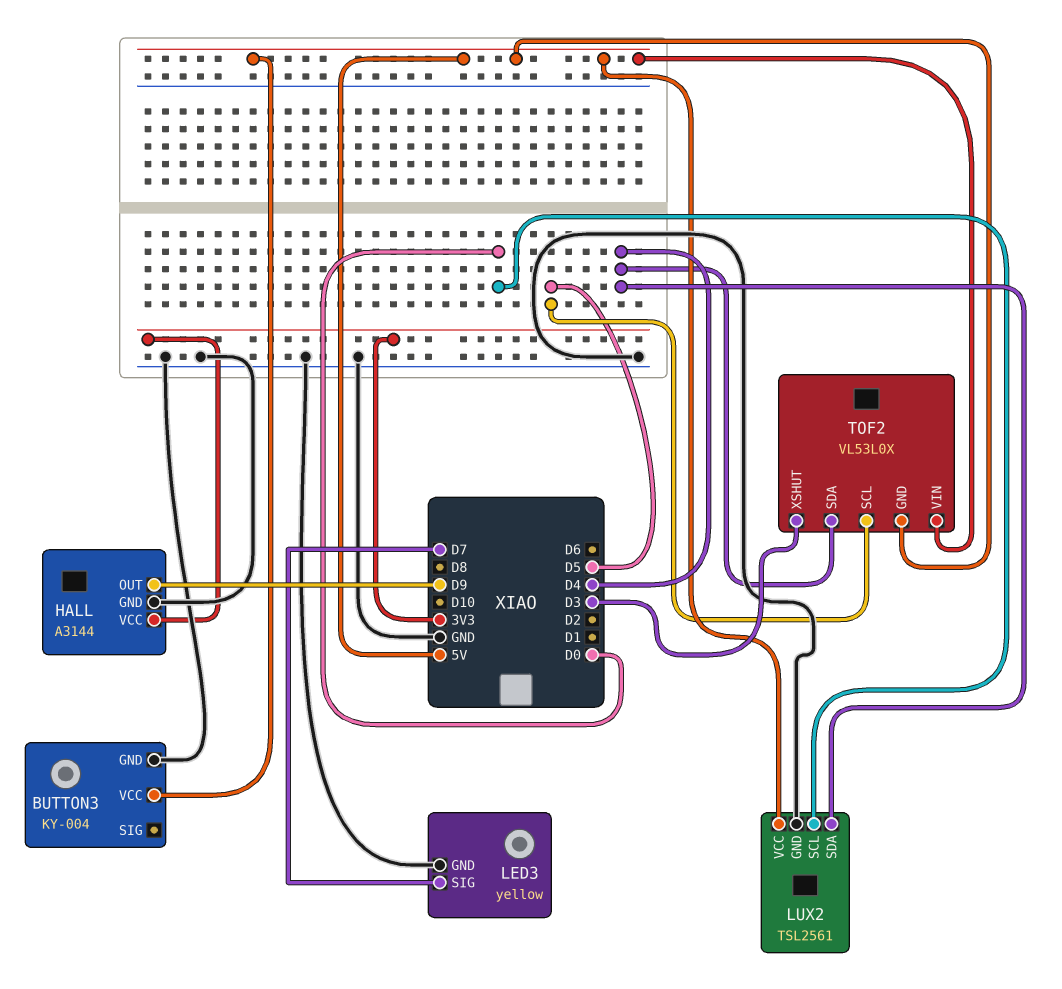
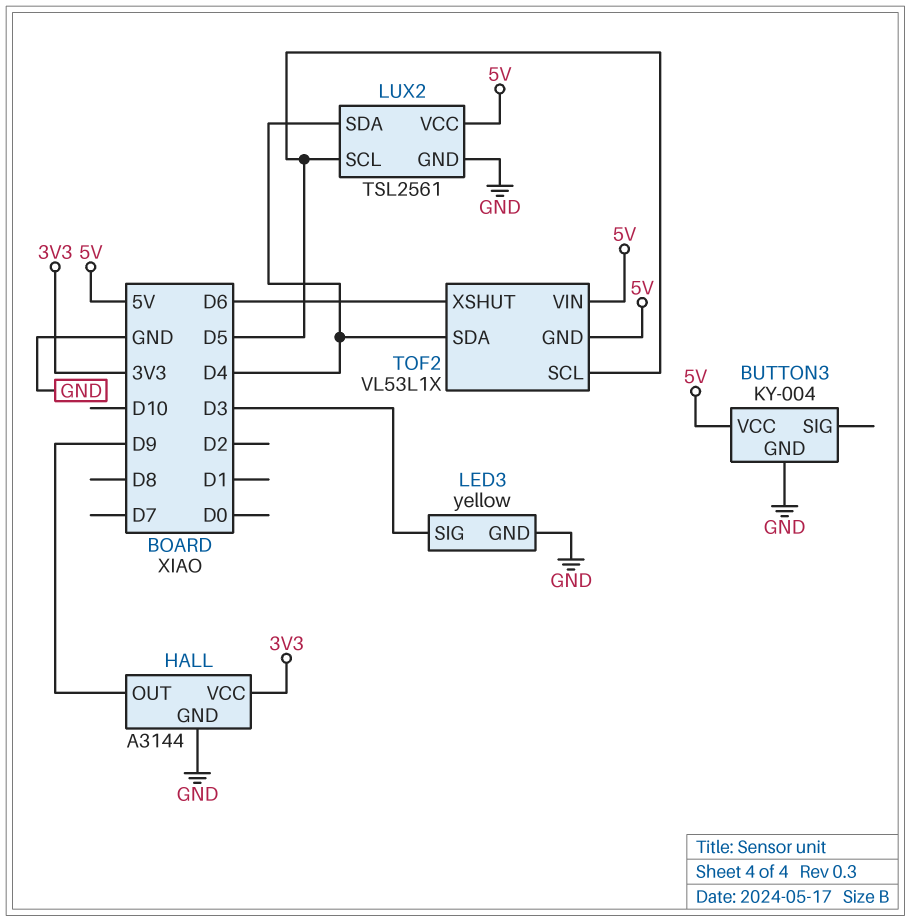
LED3 pin SIG: D7 -> D3
LUX2 pin SCL: D0 -> D5
TOF2: VL53L0X -> VL53L1X
TOF2 pin XSHUT: D3 -> D6

